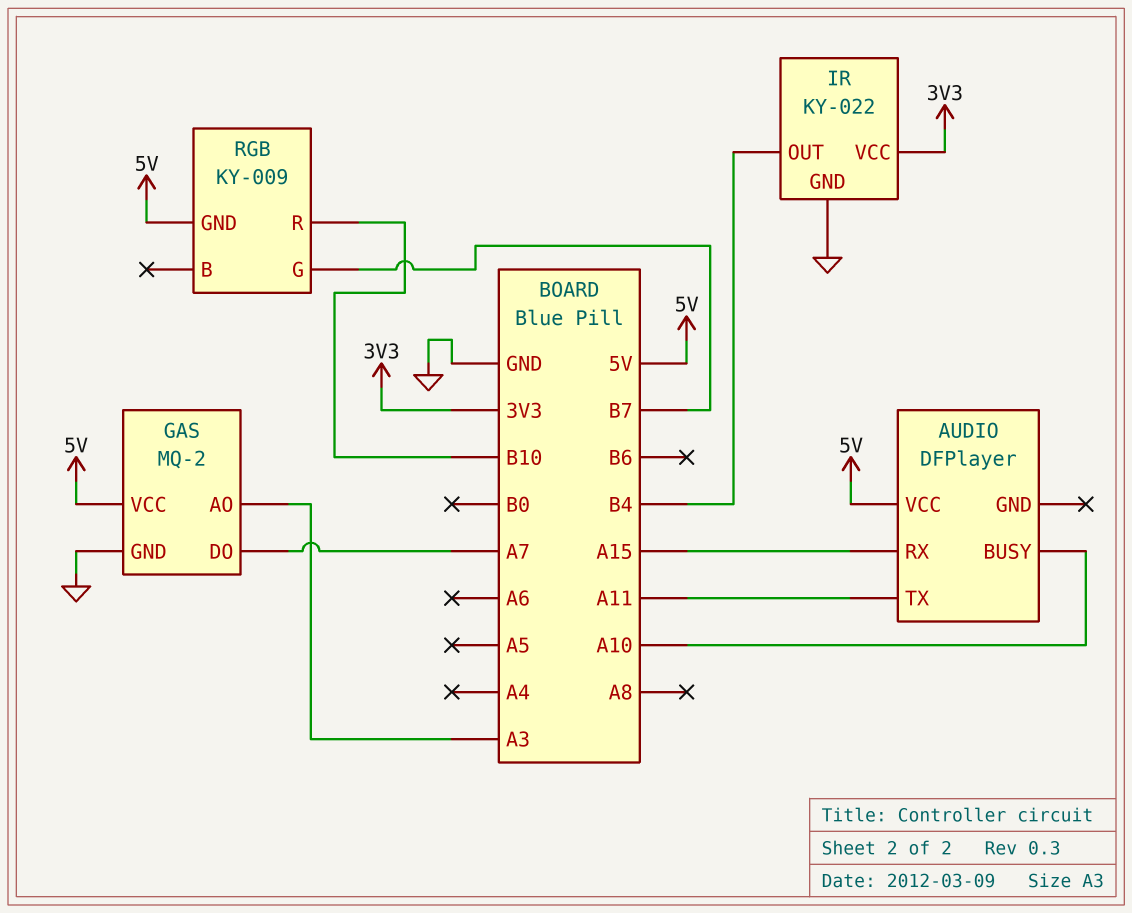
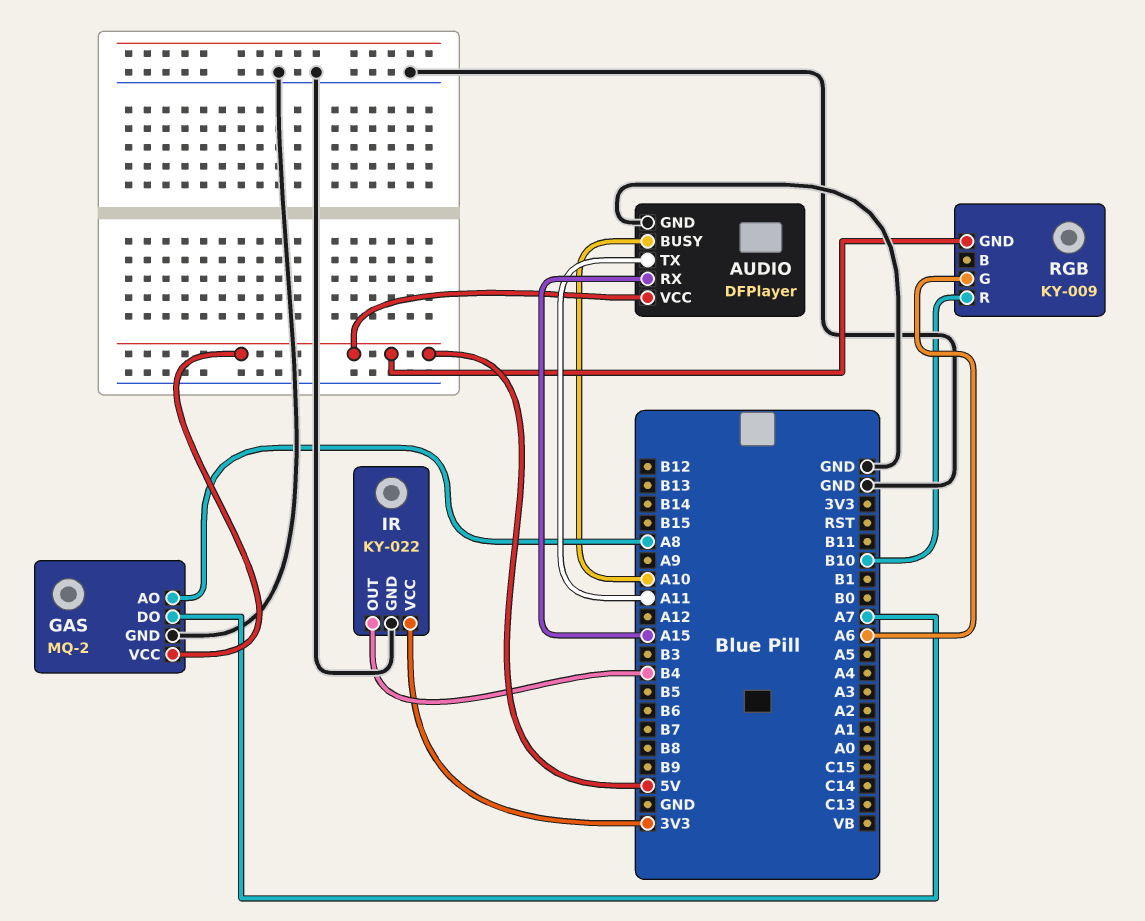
AUDIO pin GND: none -> GND
GAS pin AO: A3 -> A8
RGB pin G: B7 -> A6

